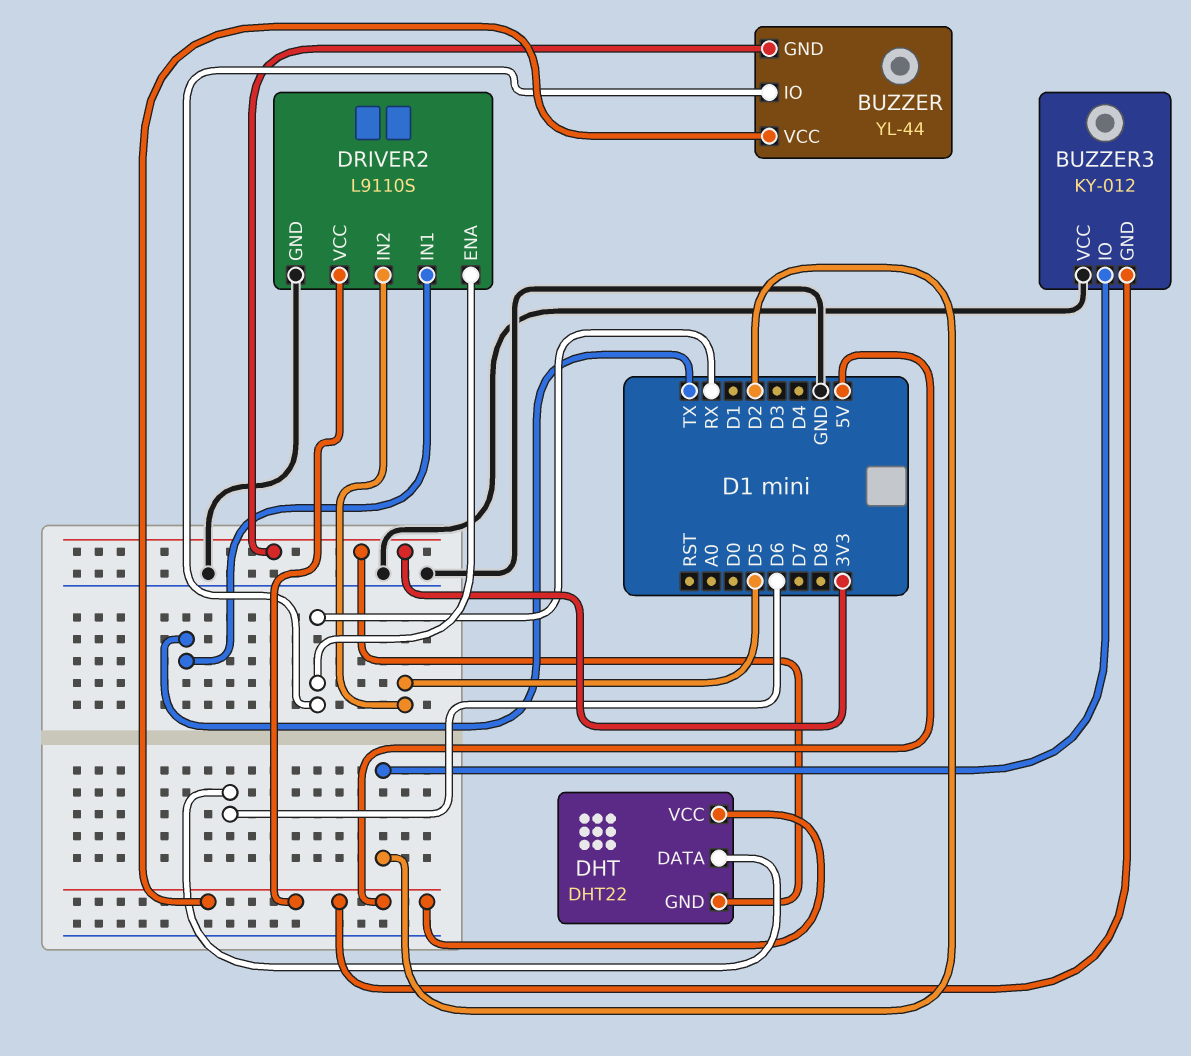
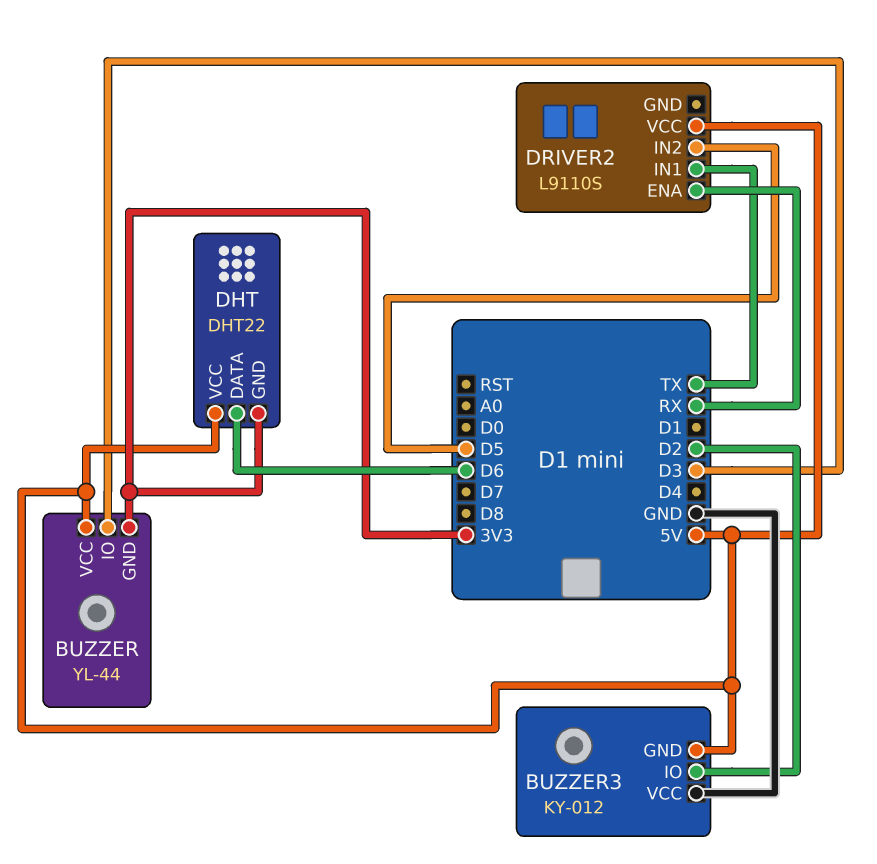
BUZZER pin IO: RX -> D3
DRIVER2 pin GND: GND -> none

